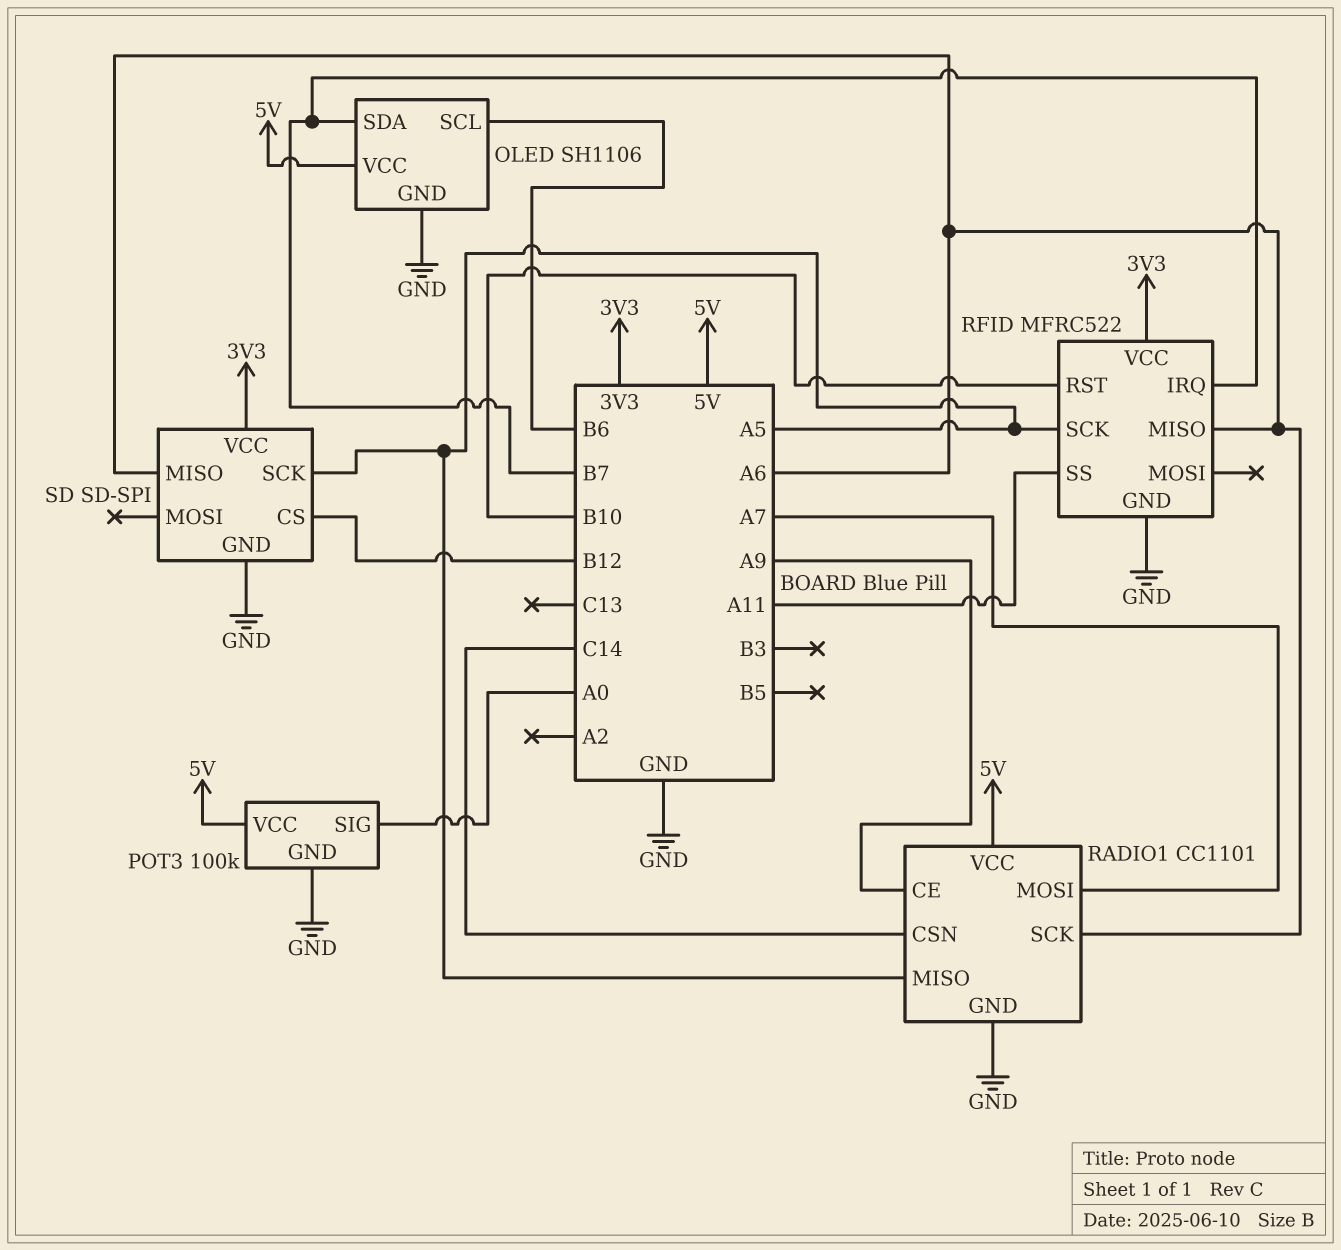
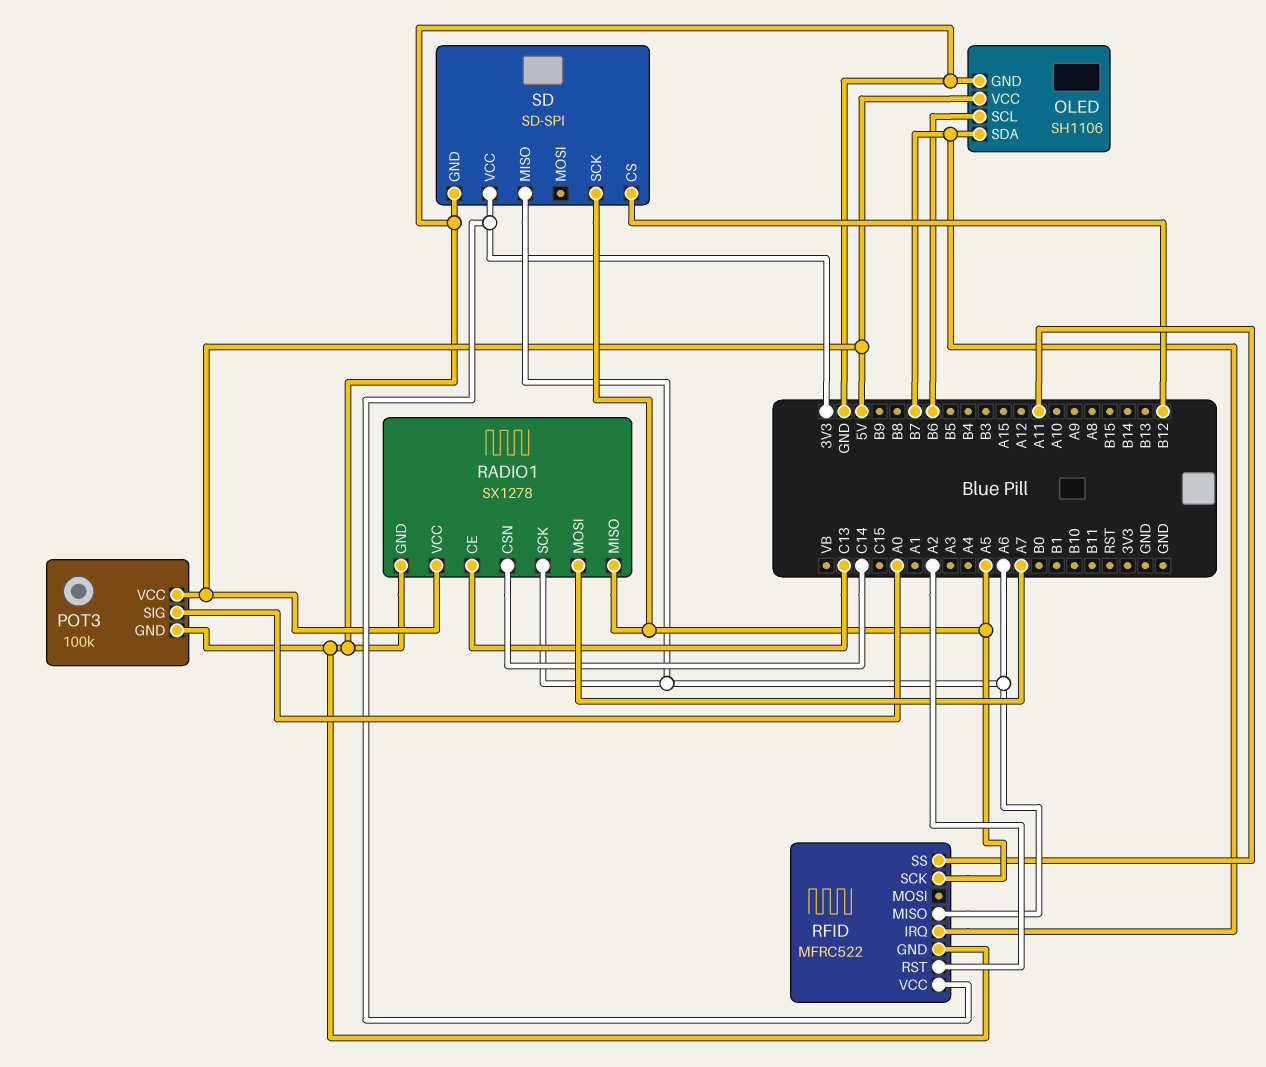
RADIO1: CC1101 -> SX1278
RADIO1 pin CE: A9 -> C13
RFID pin RST: B10 -> A2

